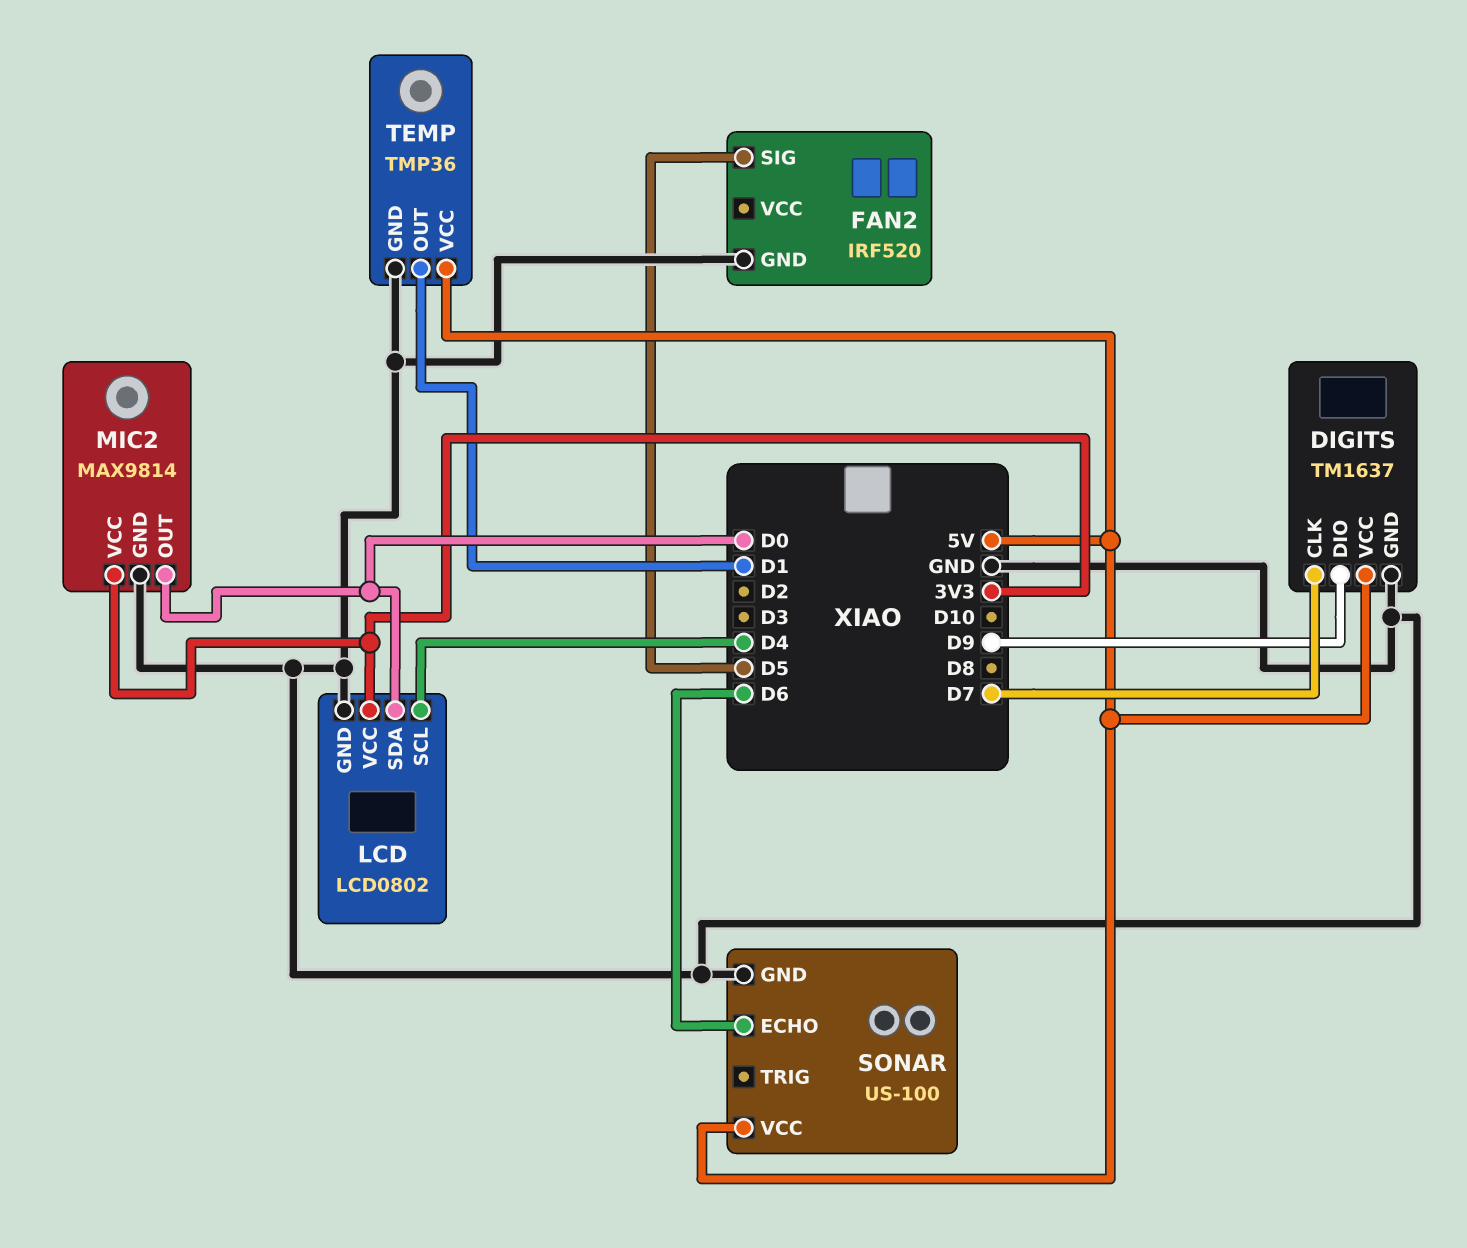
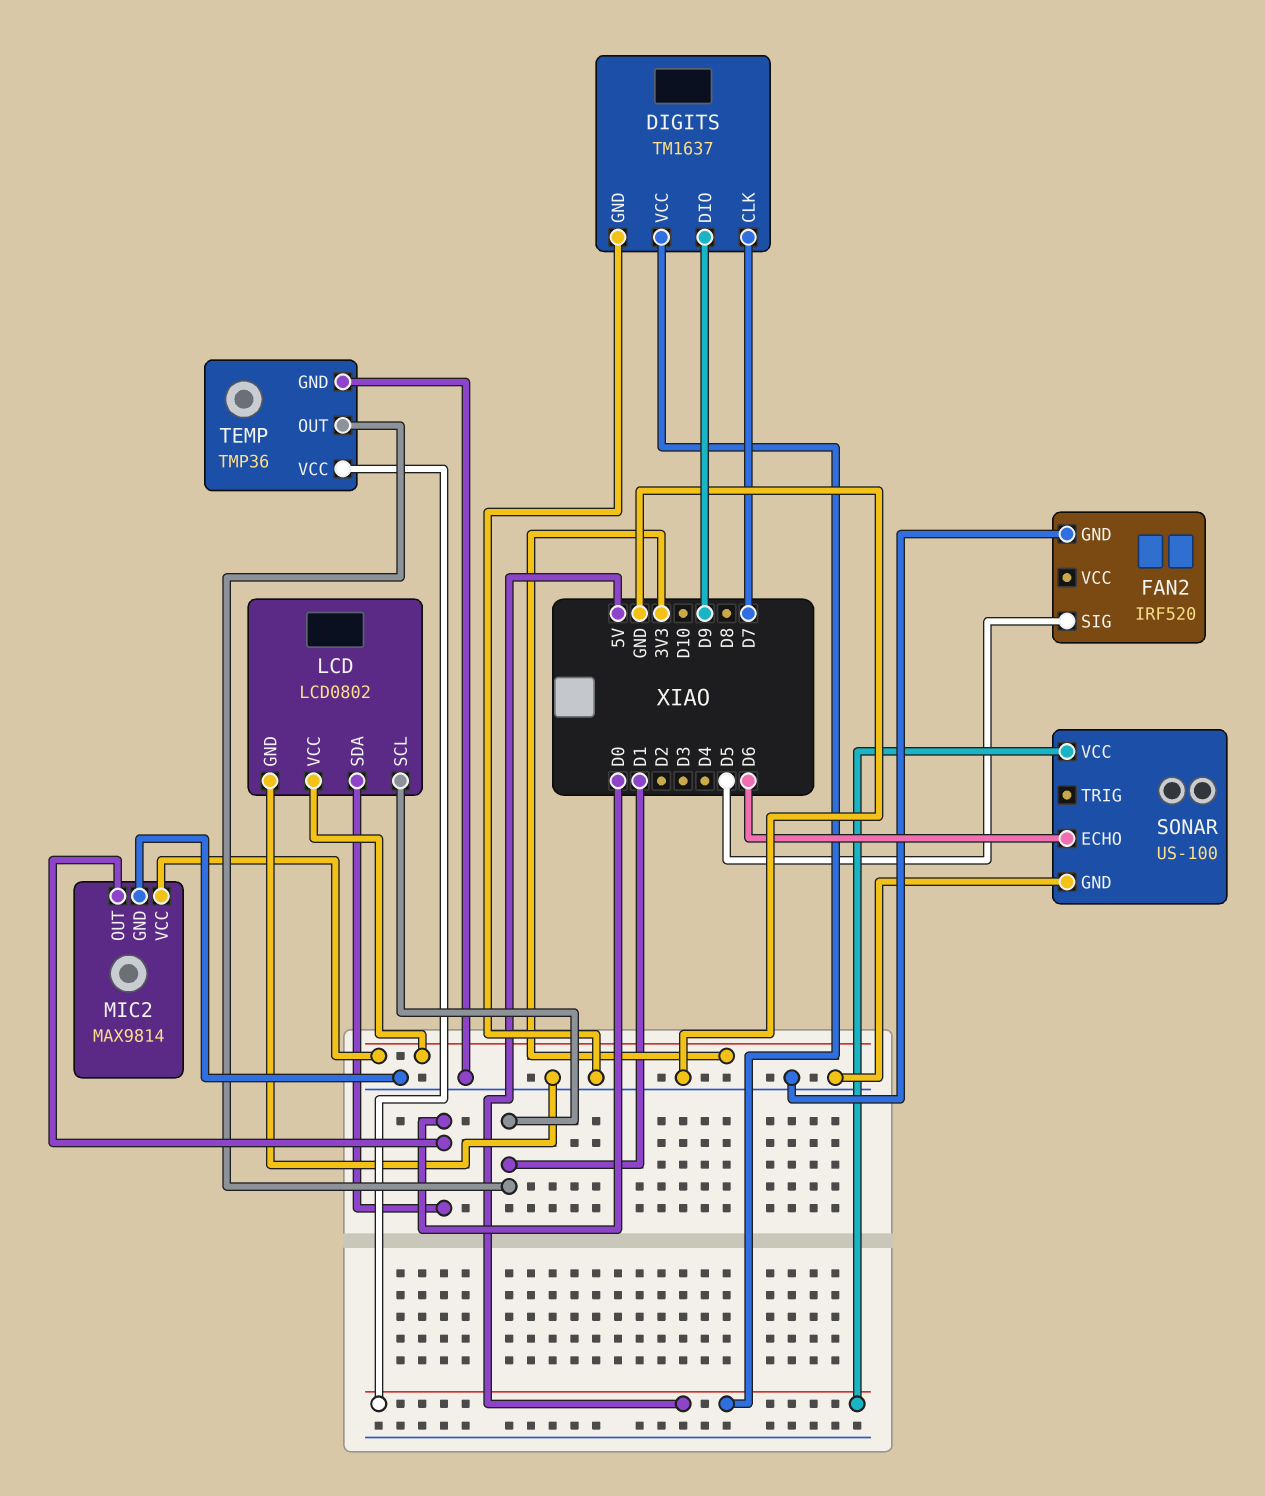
LCD pin SCL: D4 -> D1

